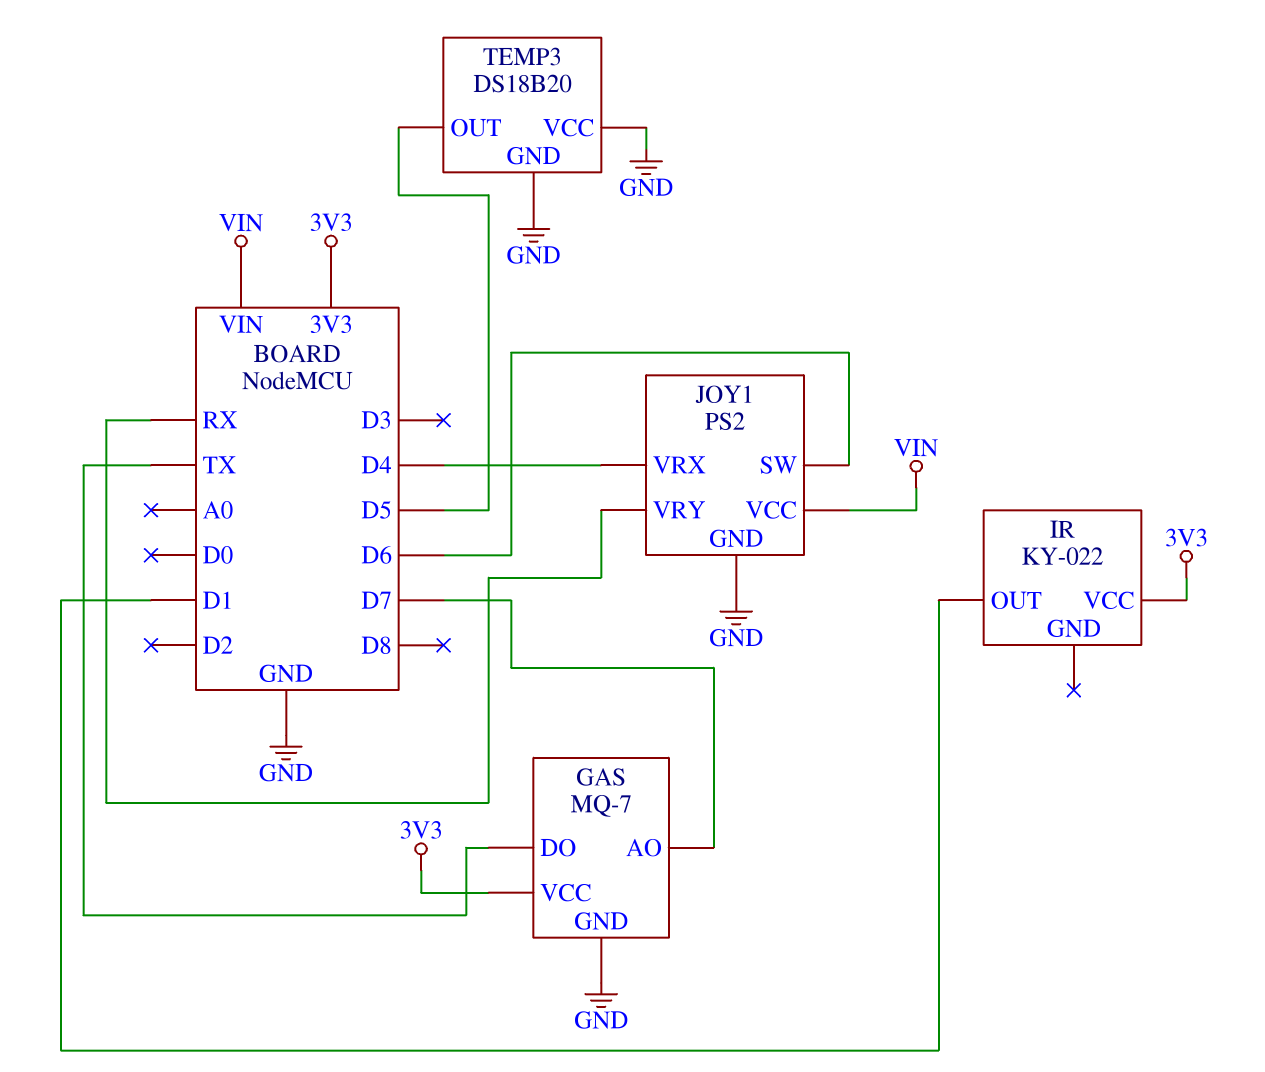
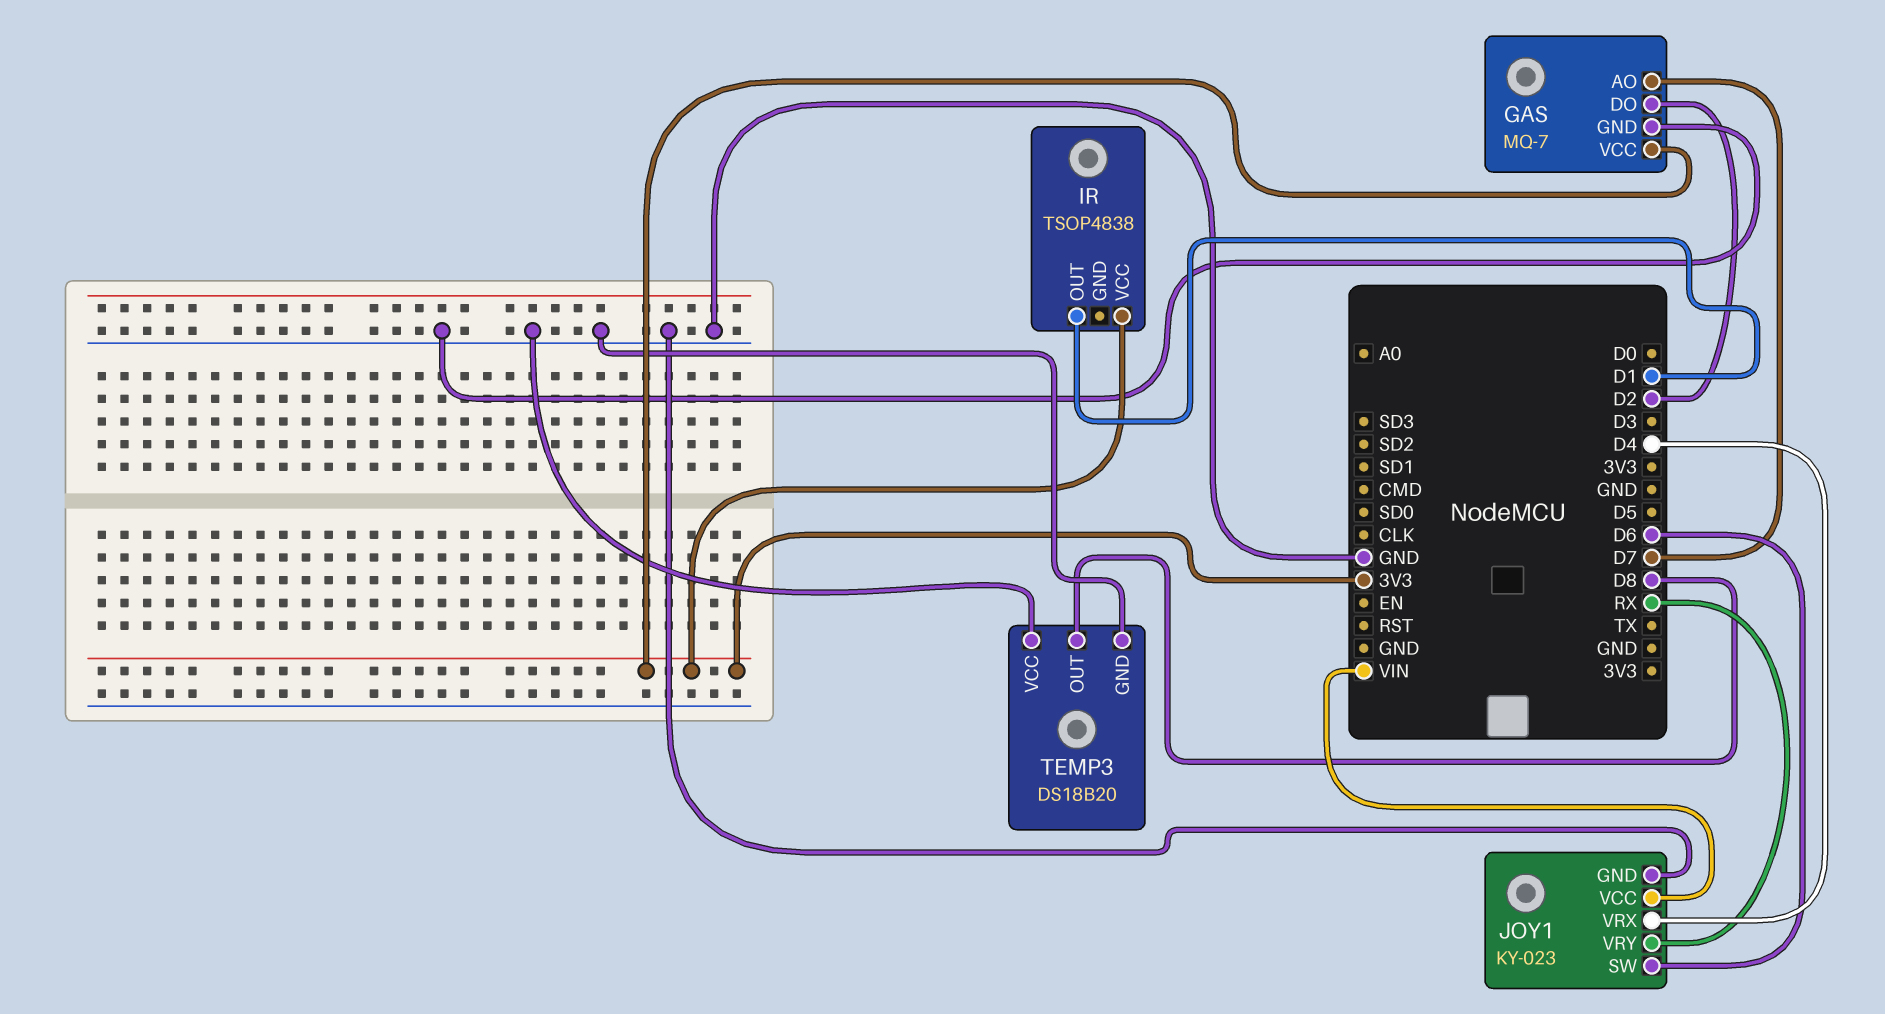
GAS pin DO: TX -> D2
IR: KY-022 -> TSOP4838
JOY1: PS2 -> KY-023
TEMP3 pin OUT: D5 -> D8

